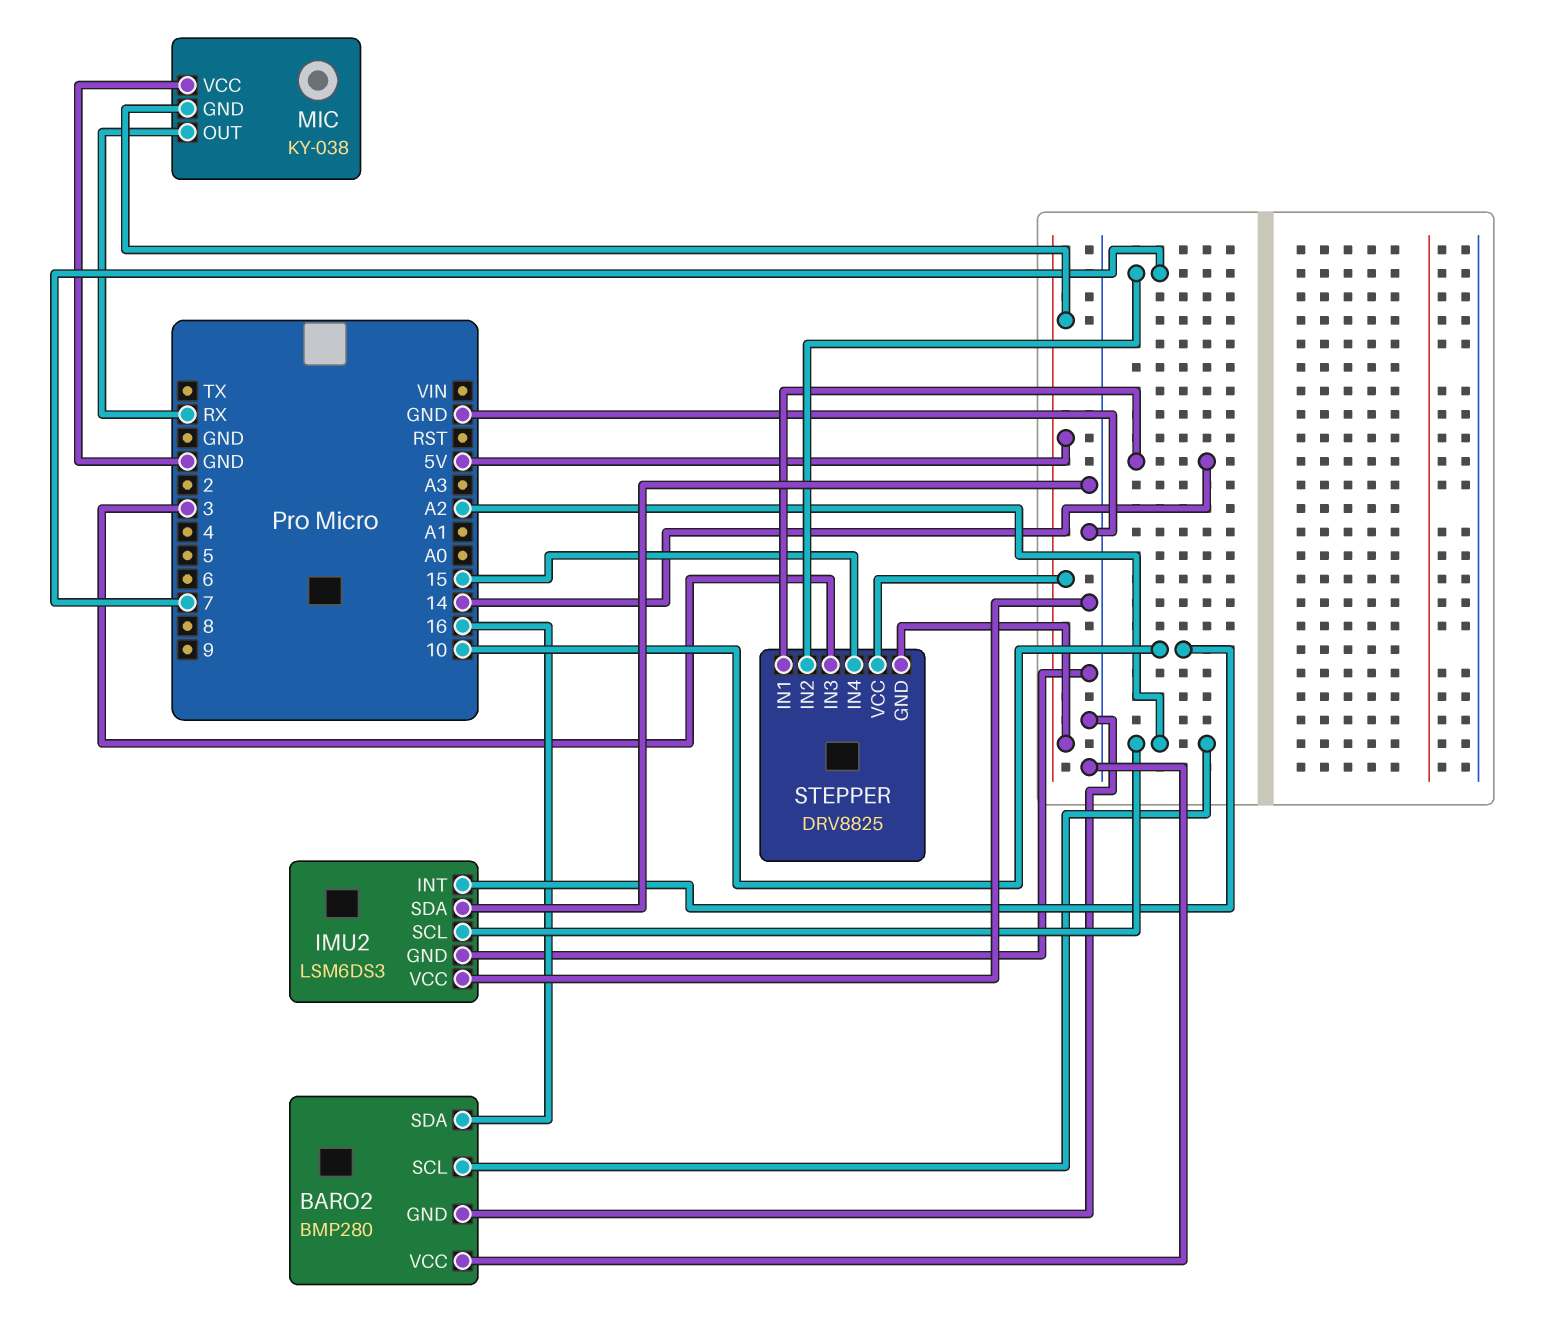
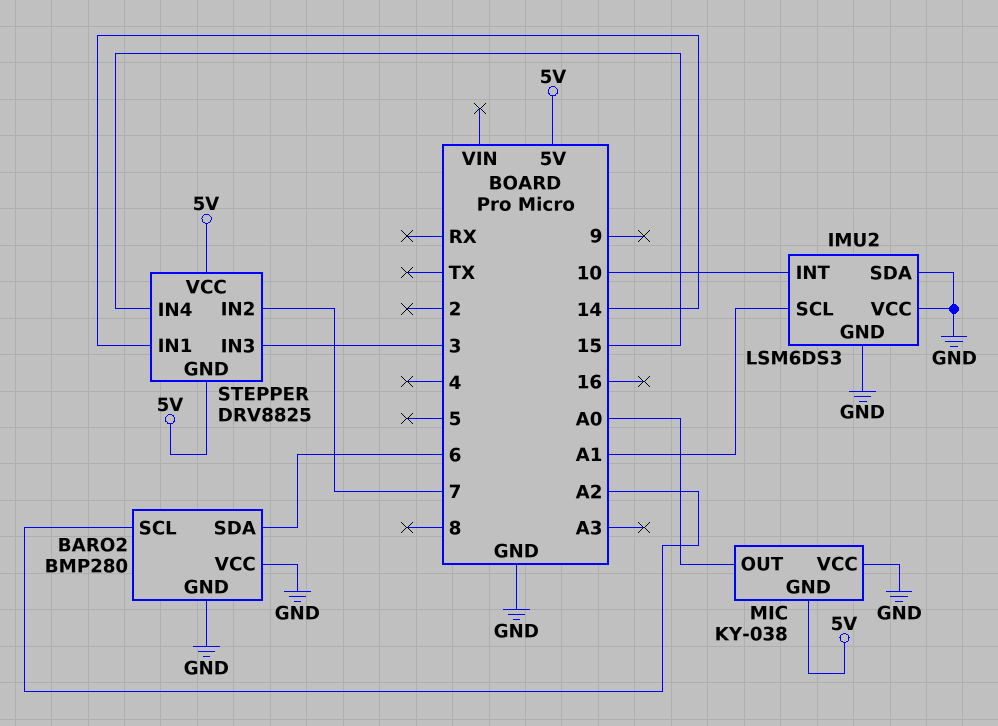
BARO2 pin SDA: 16 -> 6
IMU2 pin SCL: A2 -> A1
MIC pin OUT: RX -> A0

